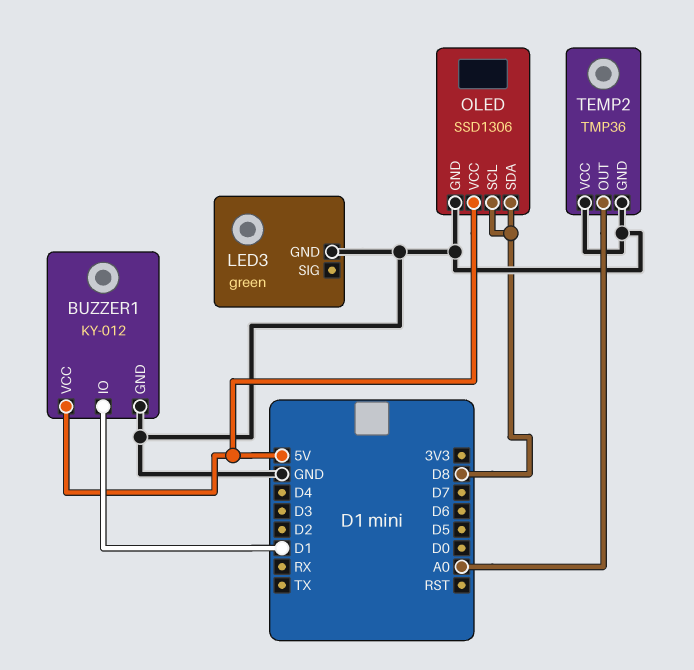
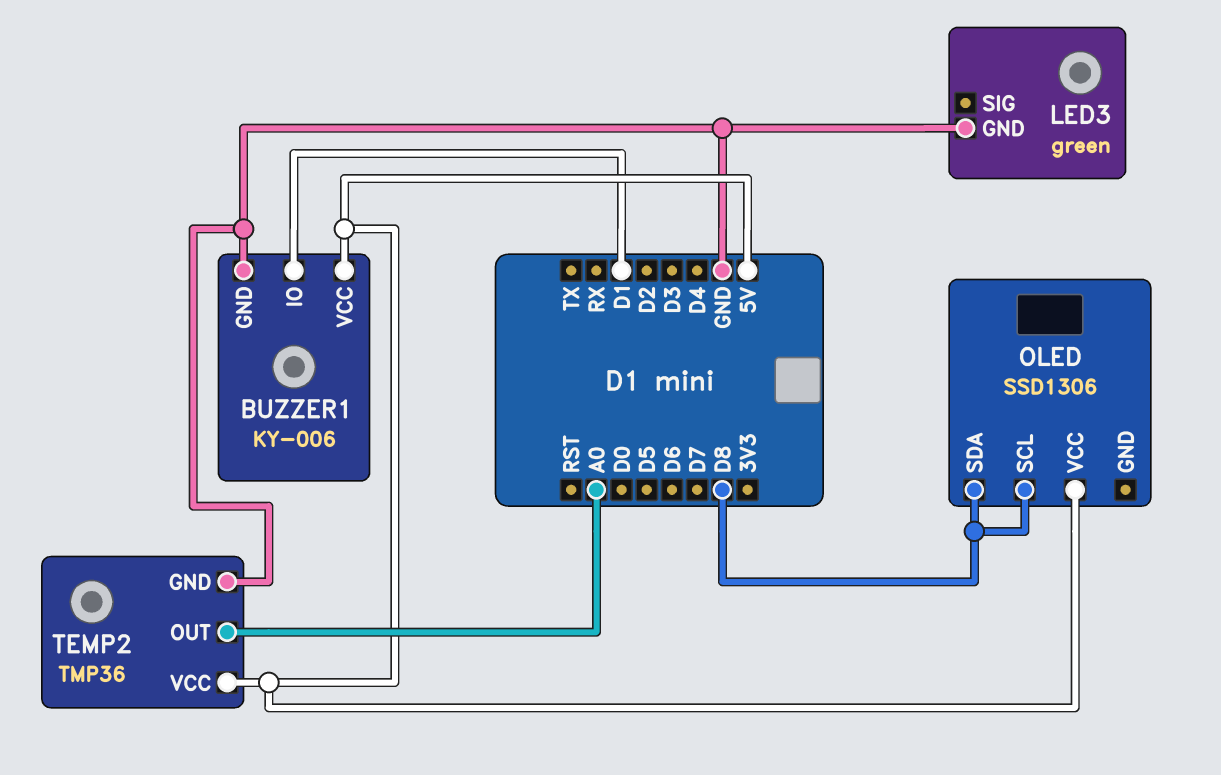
BUZZER1: KY-012 -> KY-006
OLED pin GND: GND -> none
TEMP2 pin VCC: GND -> 5V

